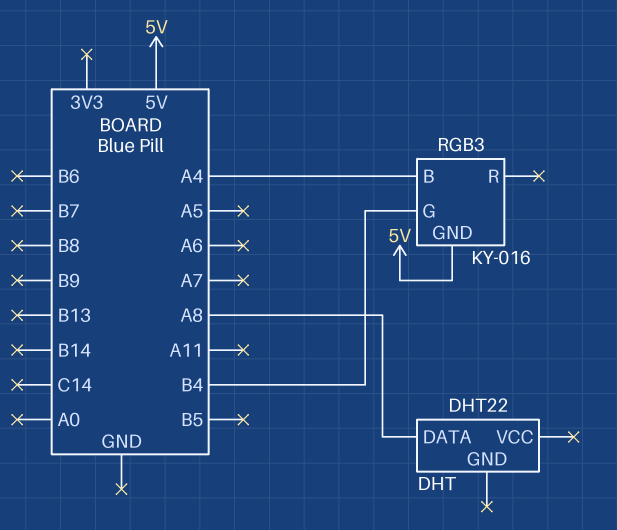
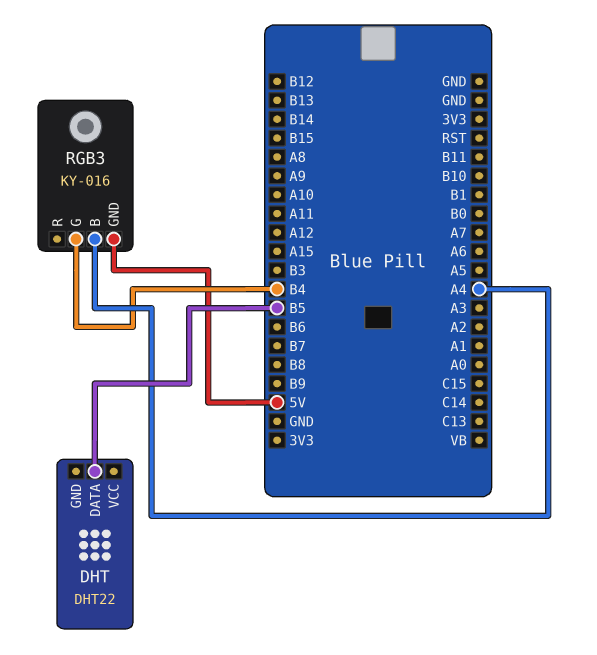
DHT pin DATA: A8 -> B5

